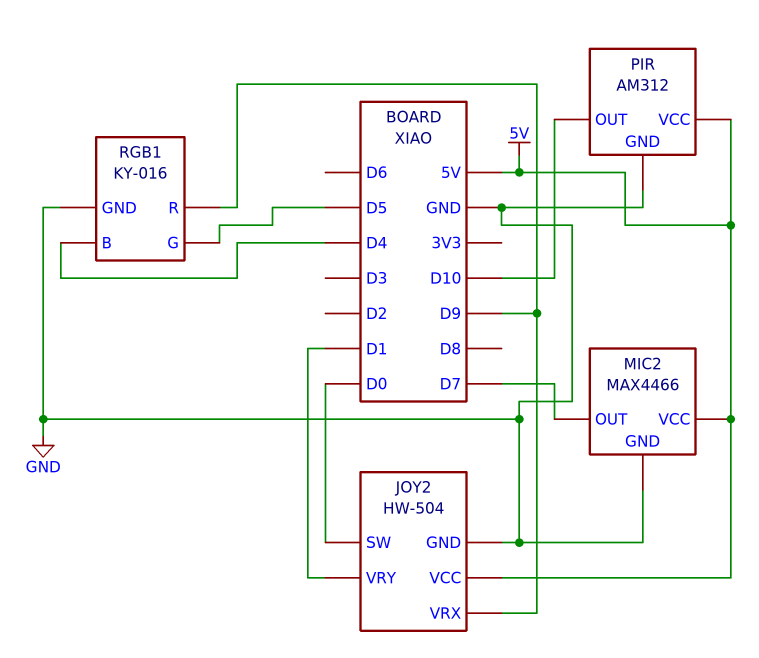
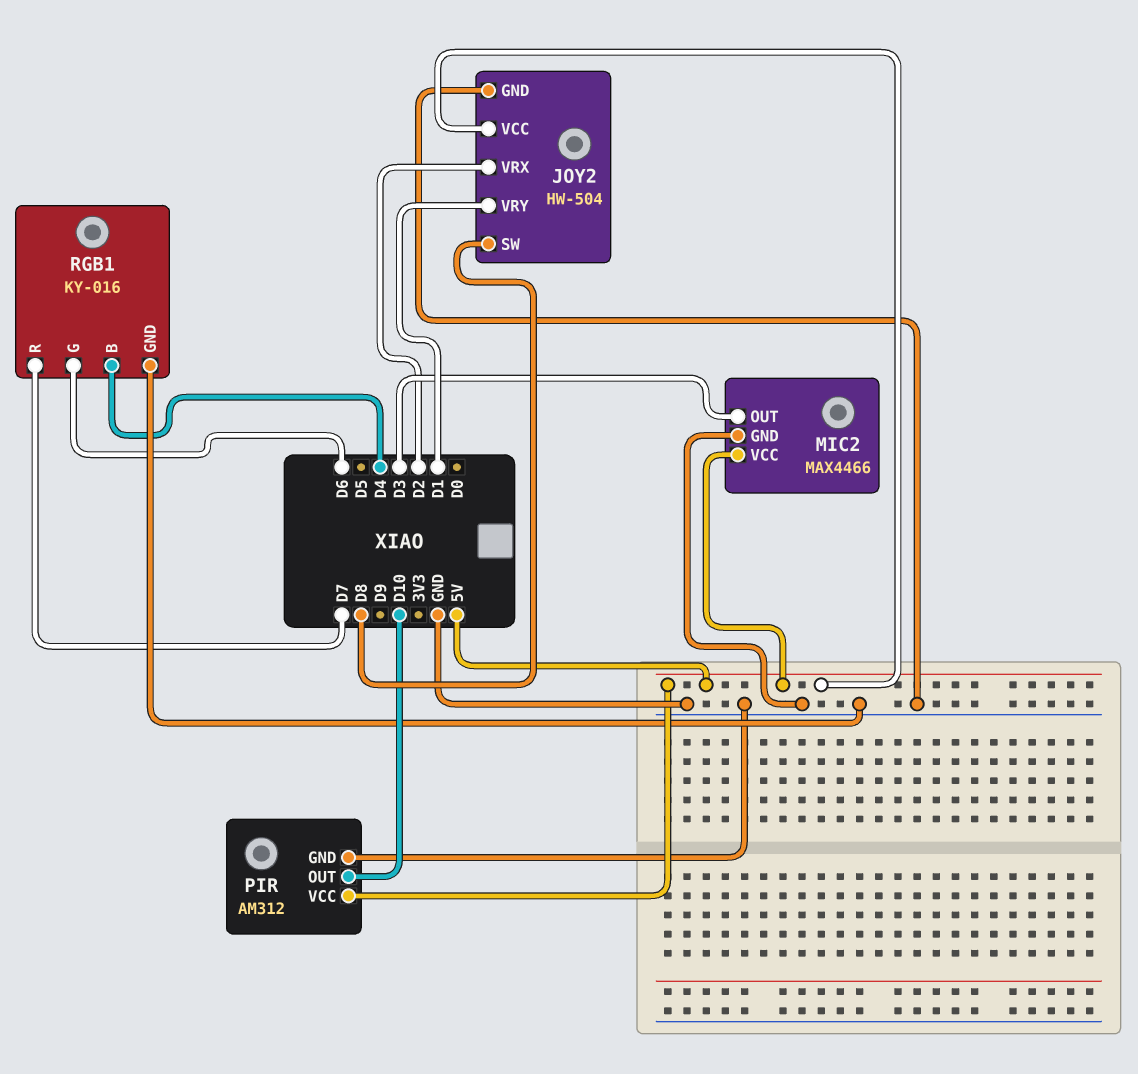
JOY2 pin SW: D0 -> D8
JOY2 pin VRX: D9 -> D2
MIC2 pin OUT: D7 -> D3
RGB1 pin G: D5 -> D6
RGB1 pin R: D9 -> D7

